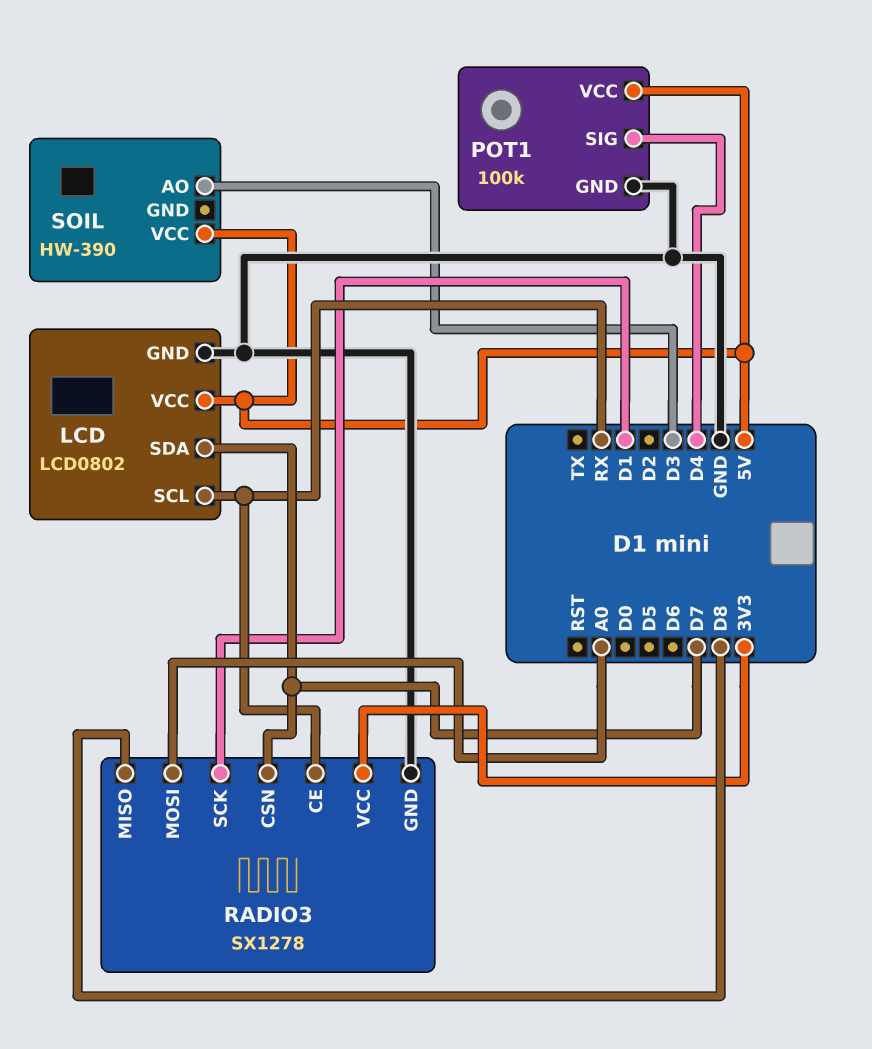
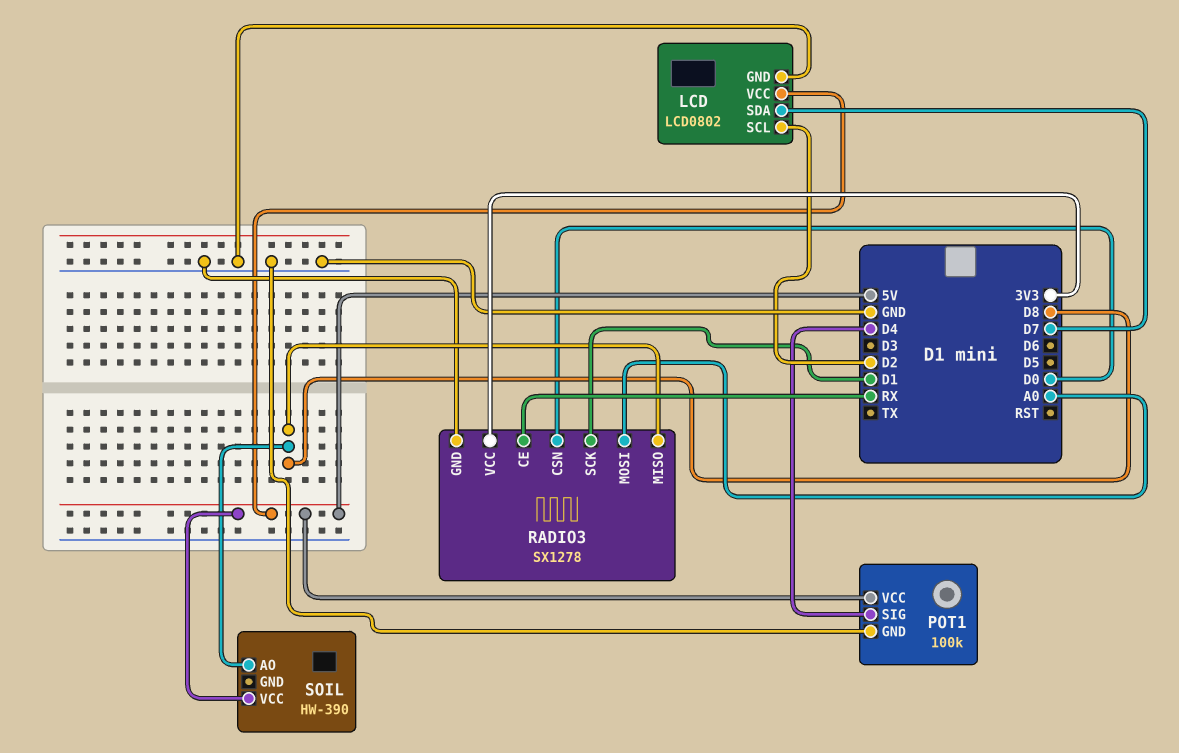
LCD pin SCL: RX -> D2
RADIO3 pin CSN: D7 -> D0
SOIL pin AO: D3 -> D8

